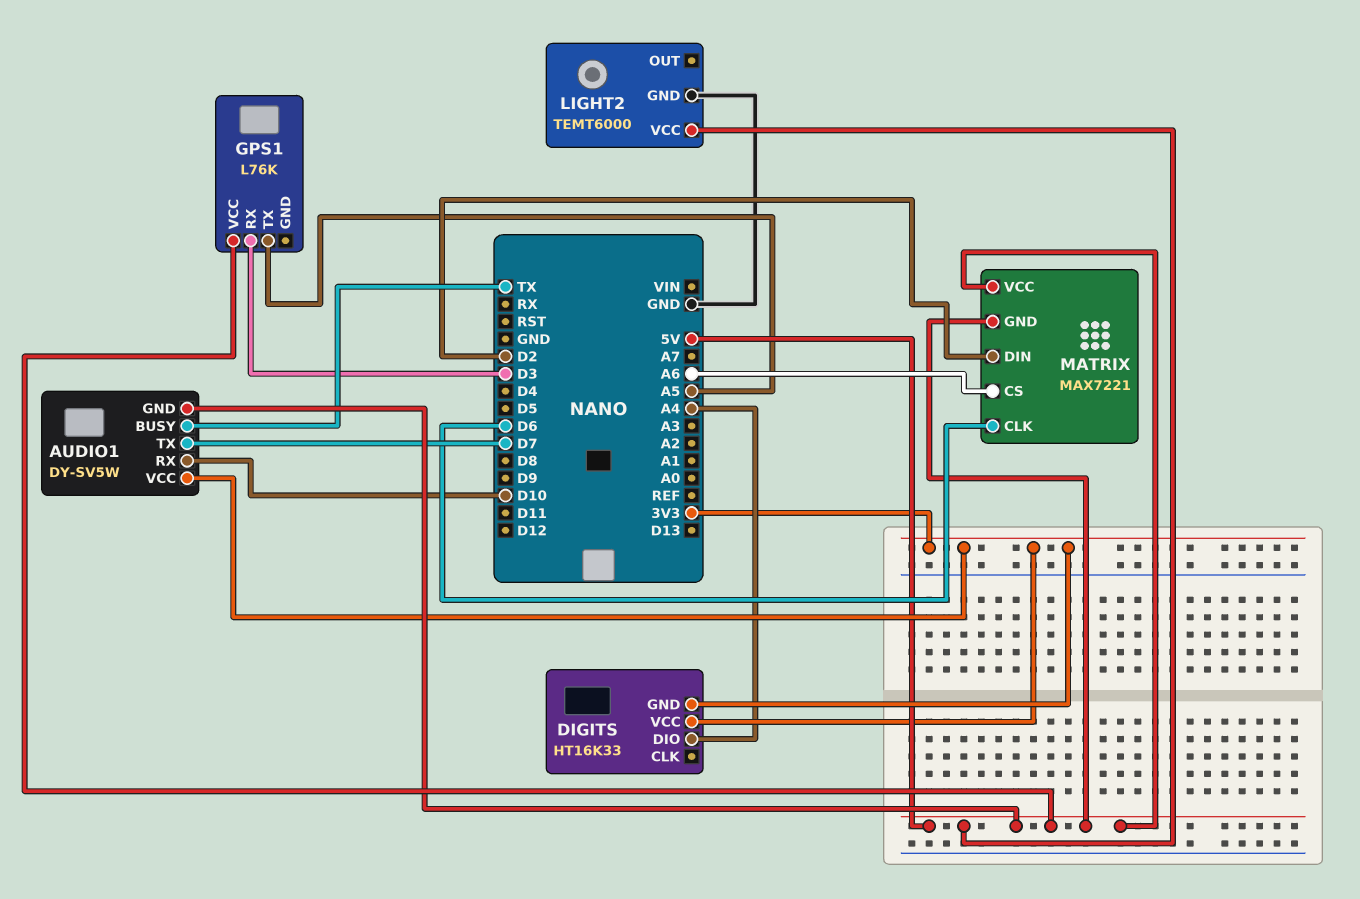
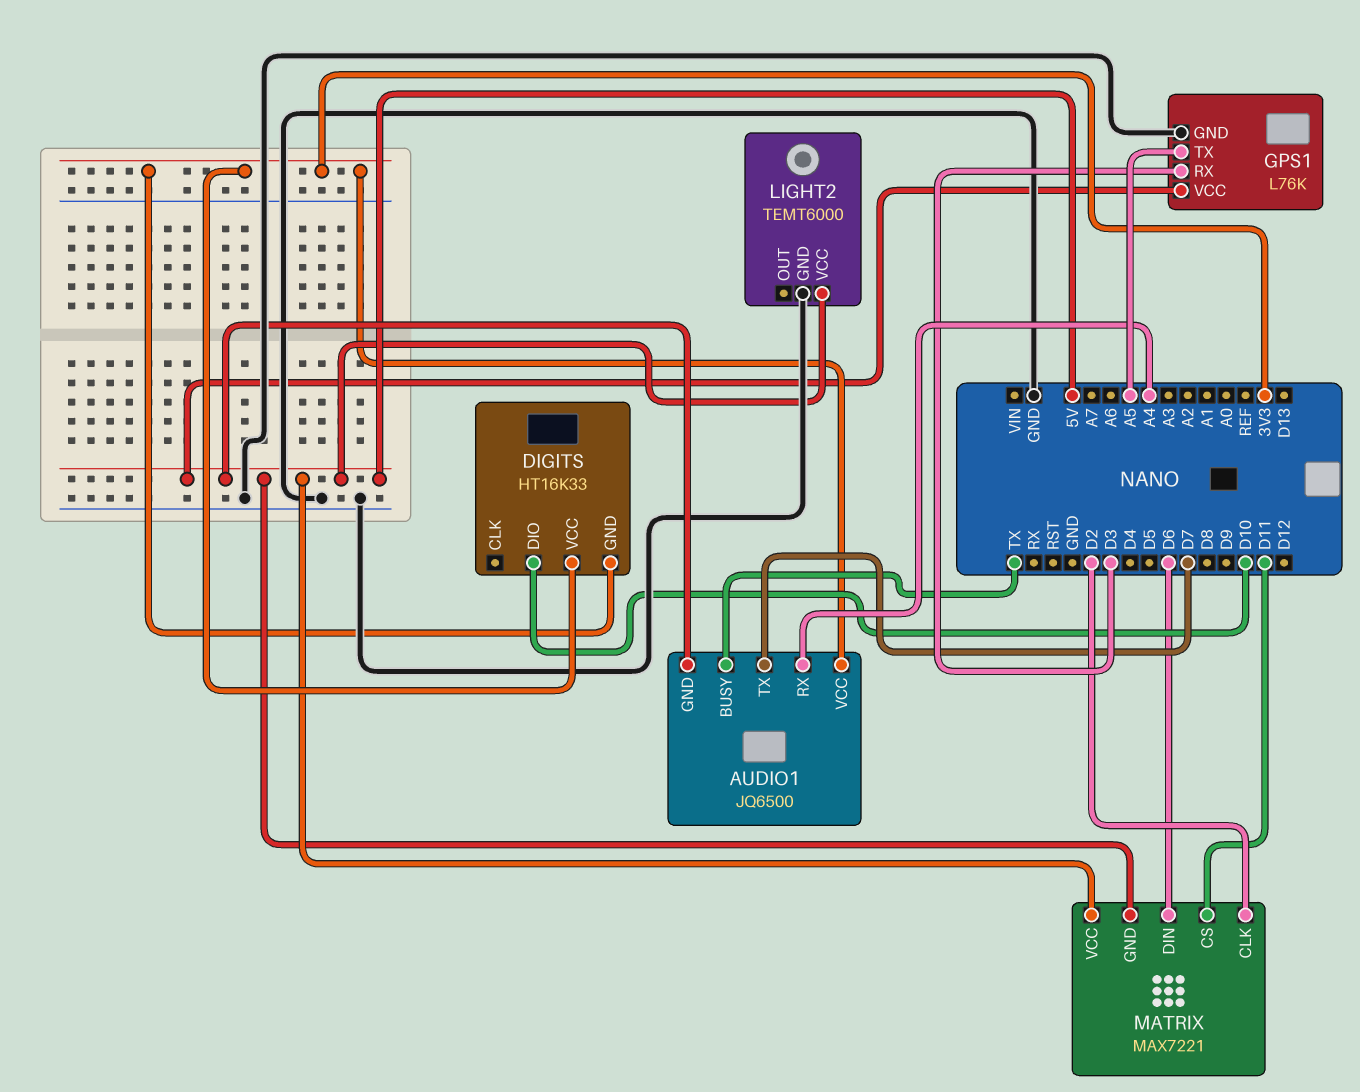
AUDIO1: DY-SV5W -> JQ6500
AUDIO1 pin RX: D10 -> A4
DIGITS pin DIO: A4 -> D10
GPS1 pin GND: none -> GND
MATRIX pin CLK: D6 -> D2
MATRIX pin CS: A6 -> D11
MATRIX pin DIN: D2 -> D6

